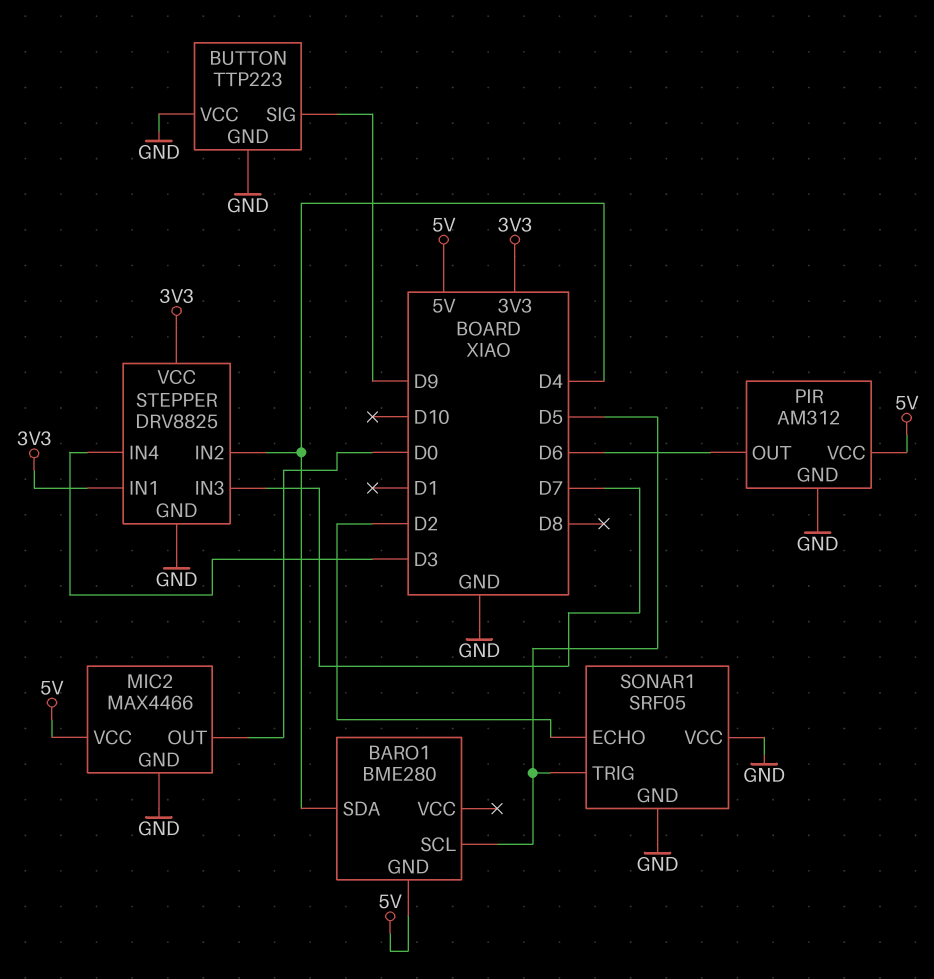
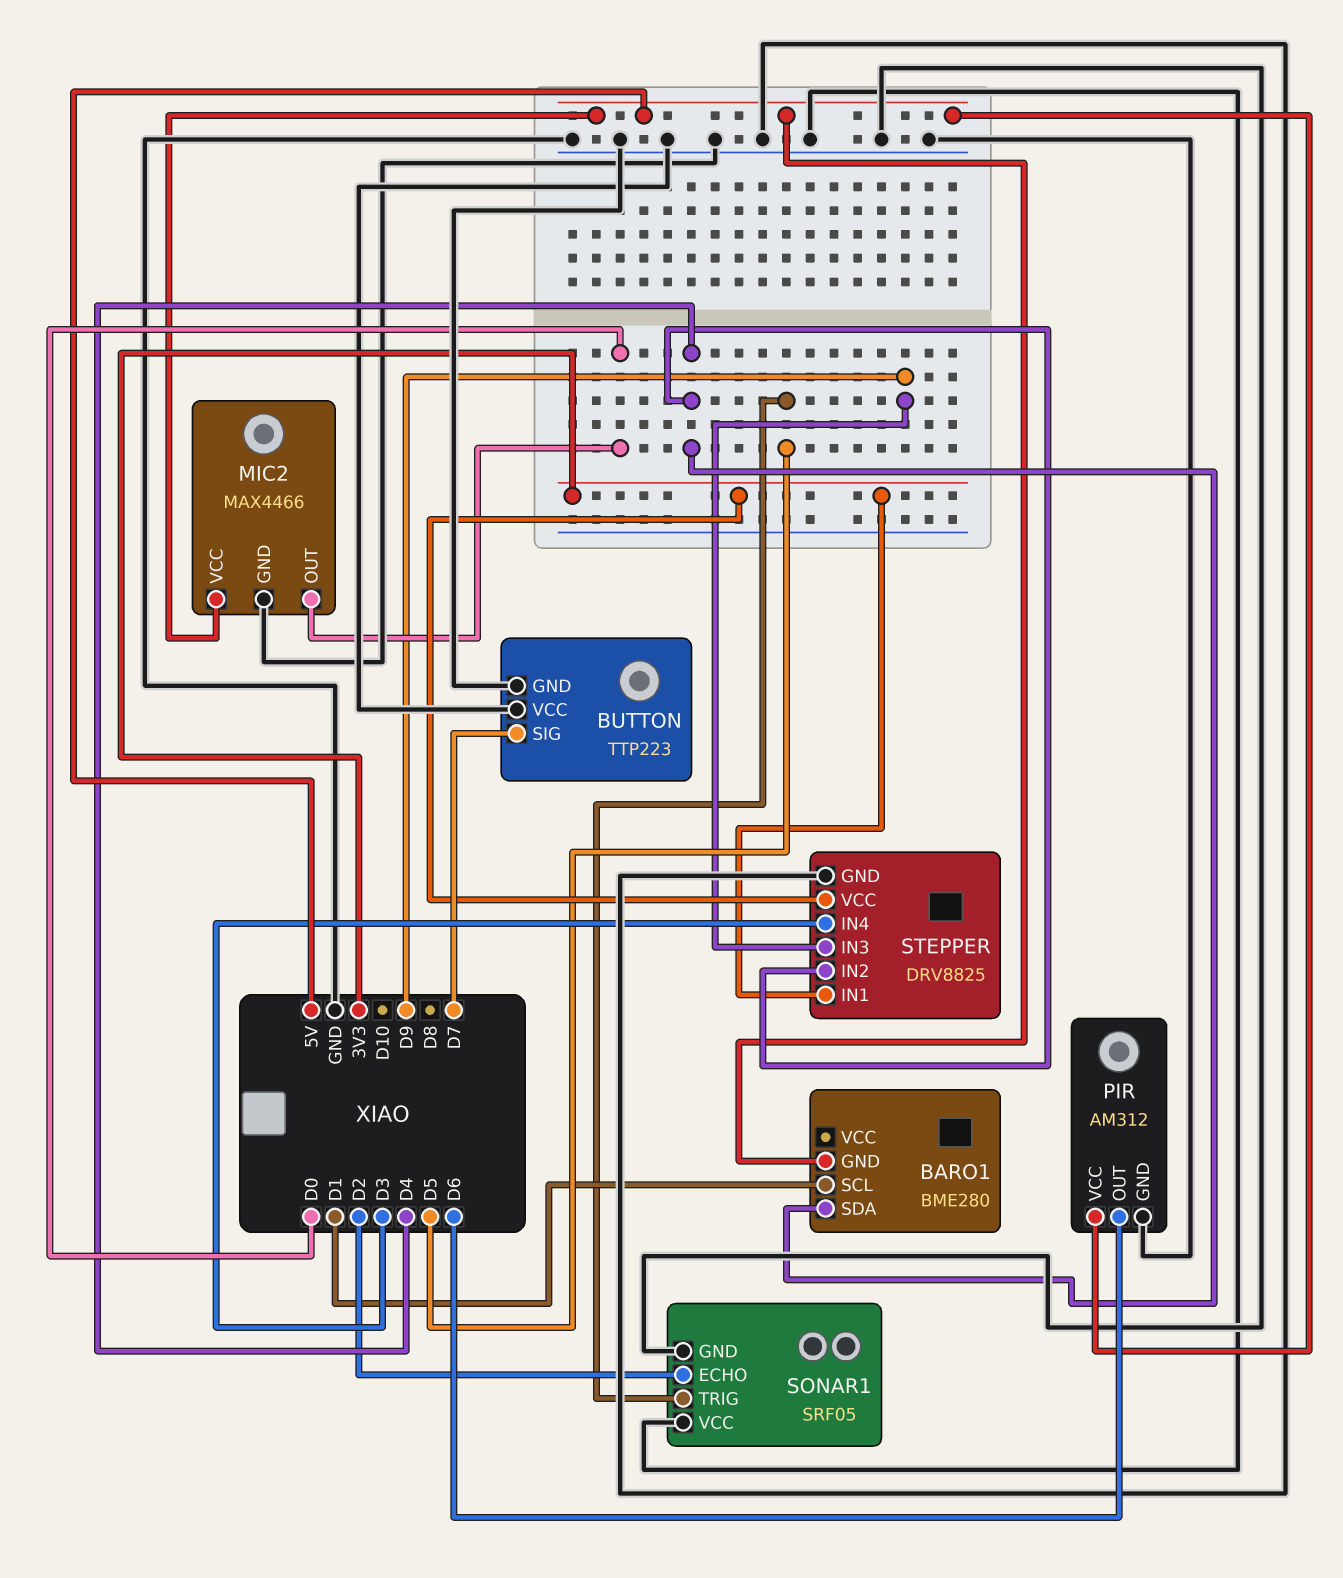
BARO1 pin SCL: D5 -> D1
BUTTON pin SIG: D9 -> D7
STEPPER pin IN3: D7 -> D9

